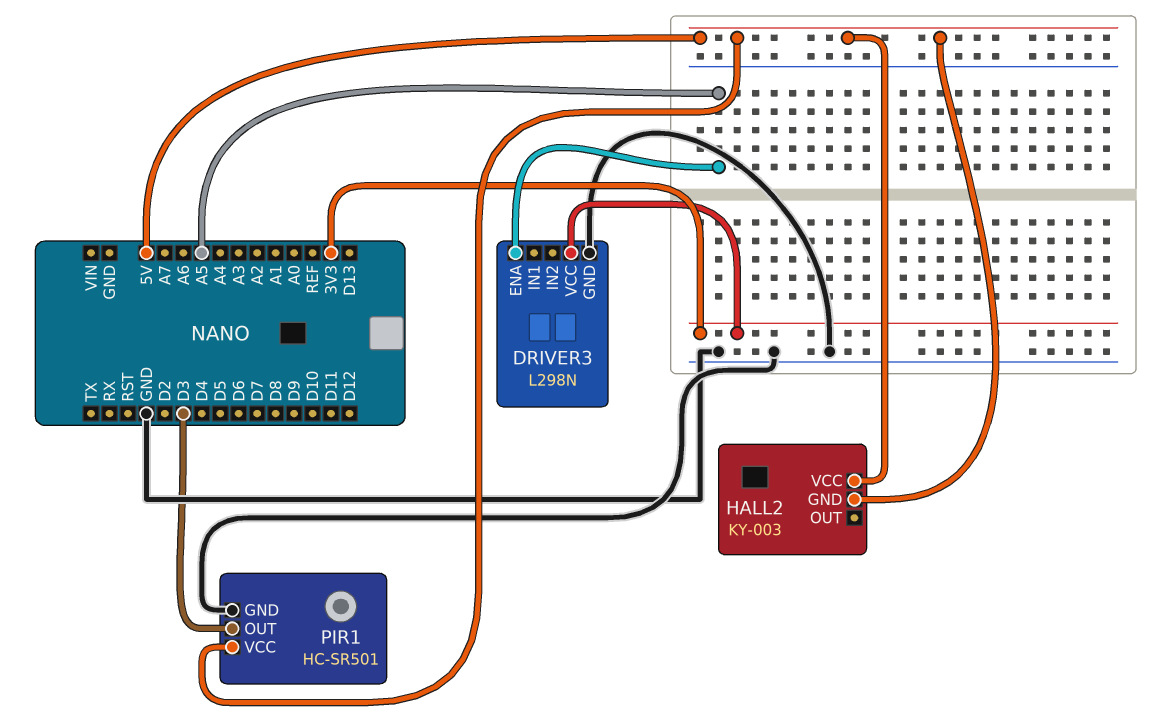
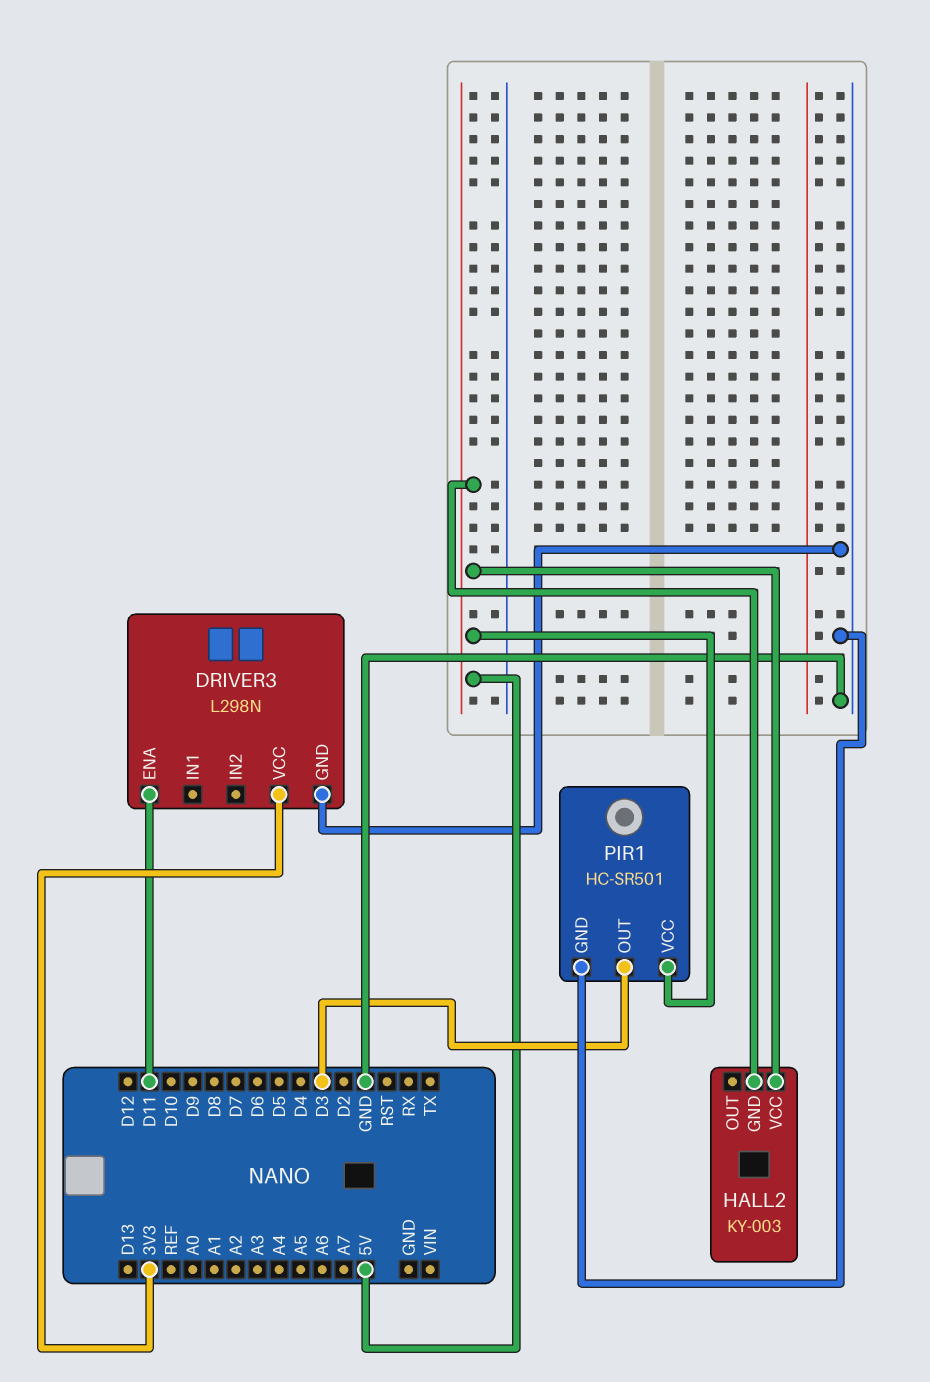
DRIVER3 pin ENA: A5 -> D11

